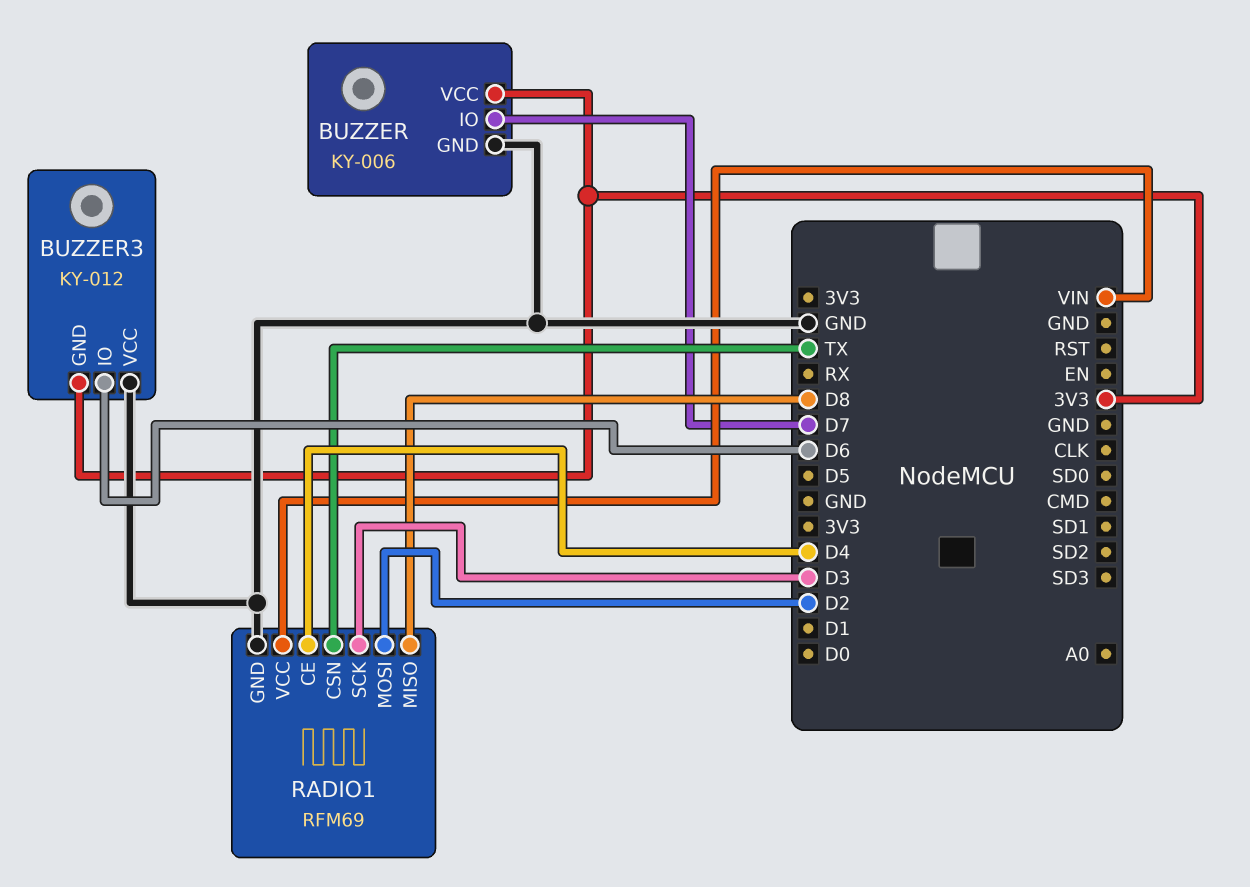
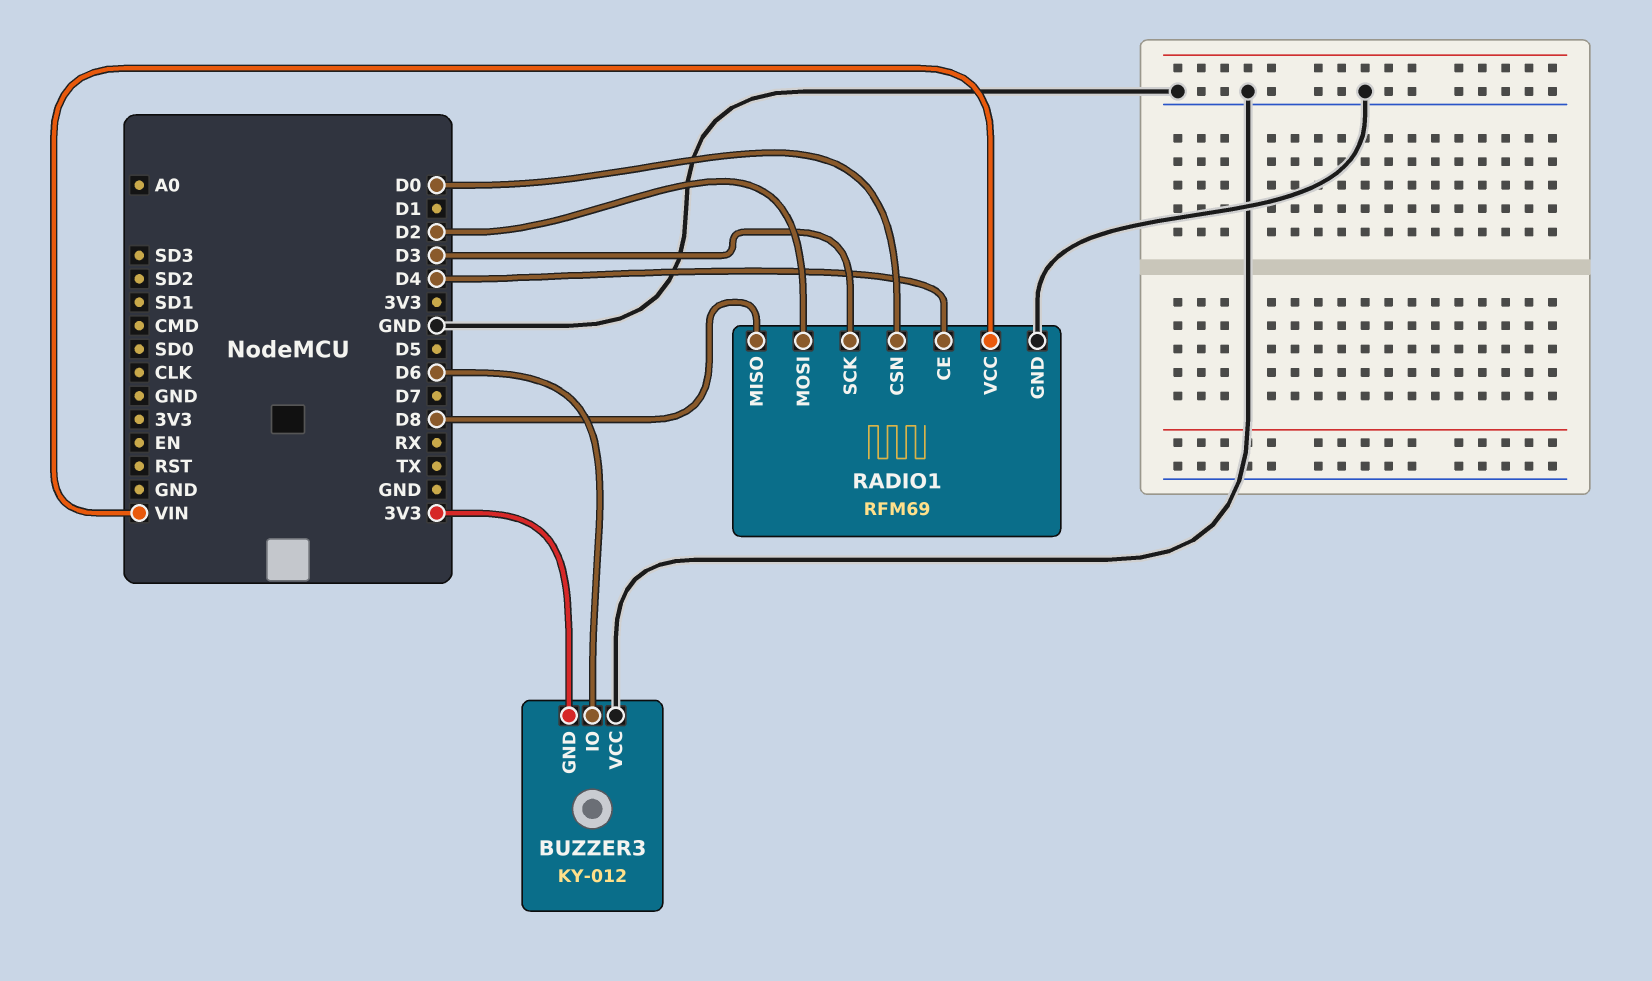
BUZZER: KY-006 -> none
BUZZER pin GND: GND -> none
BUZZER pin IO: D7 -> none
BUZZER pin VCC: 3V3 -> none
RADIO1 pin CSN: TX -> D0

